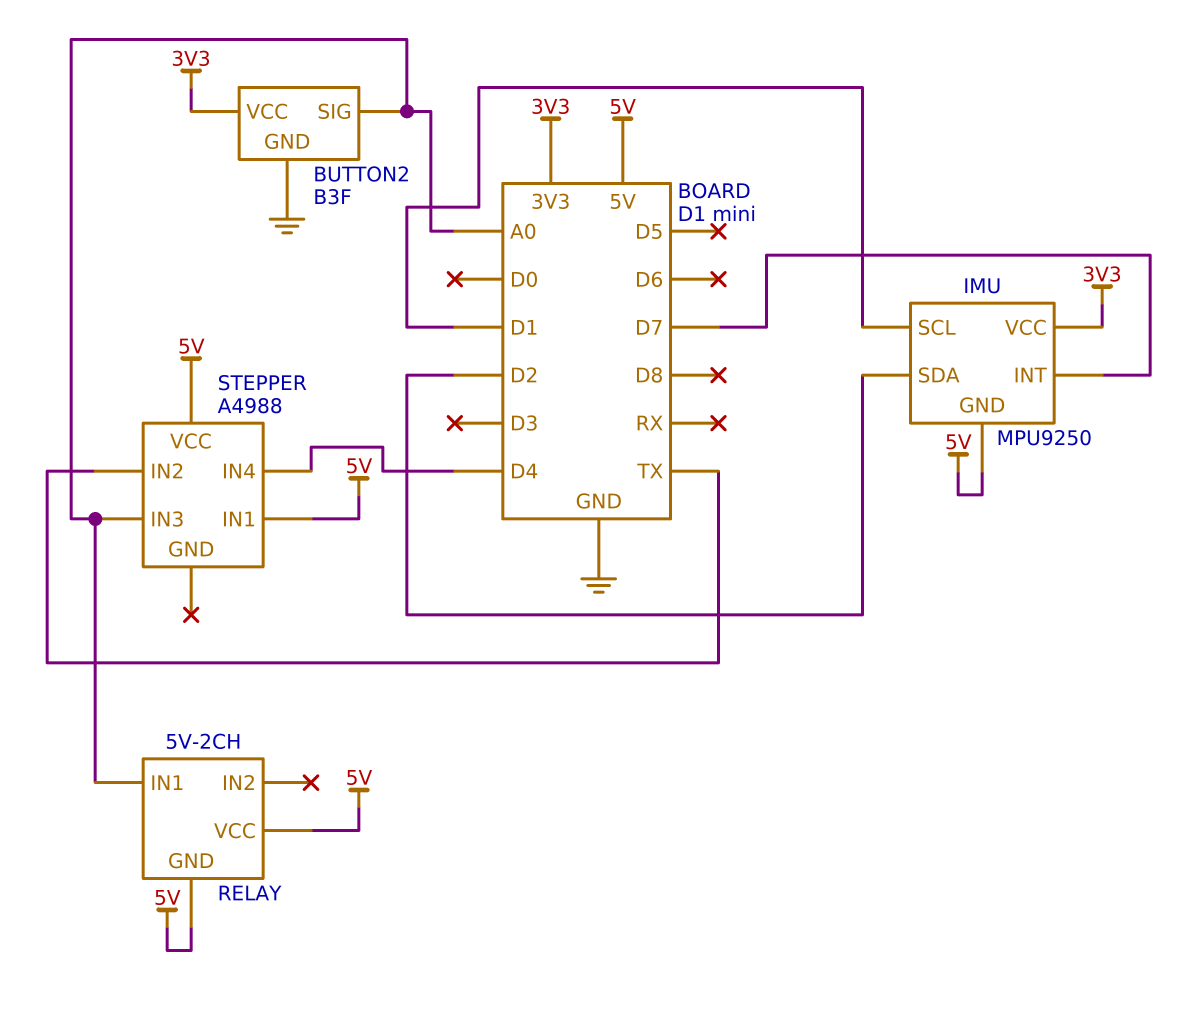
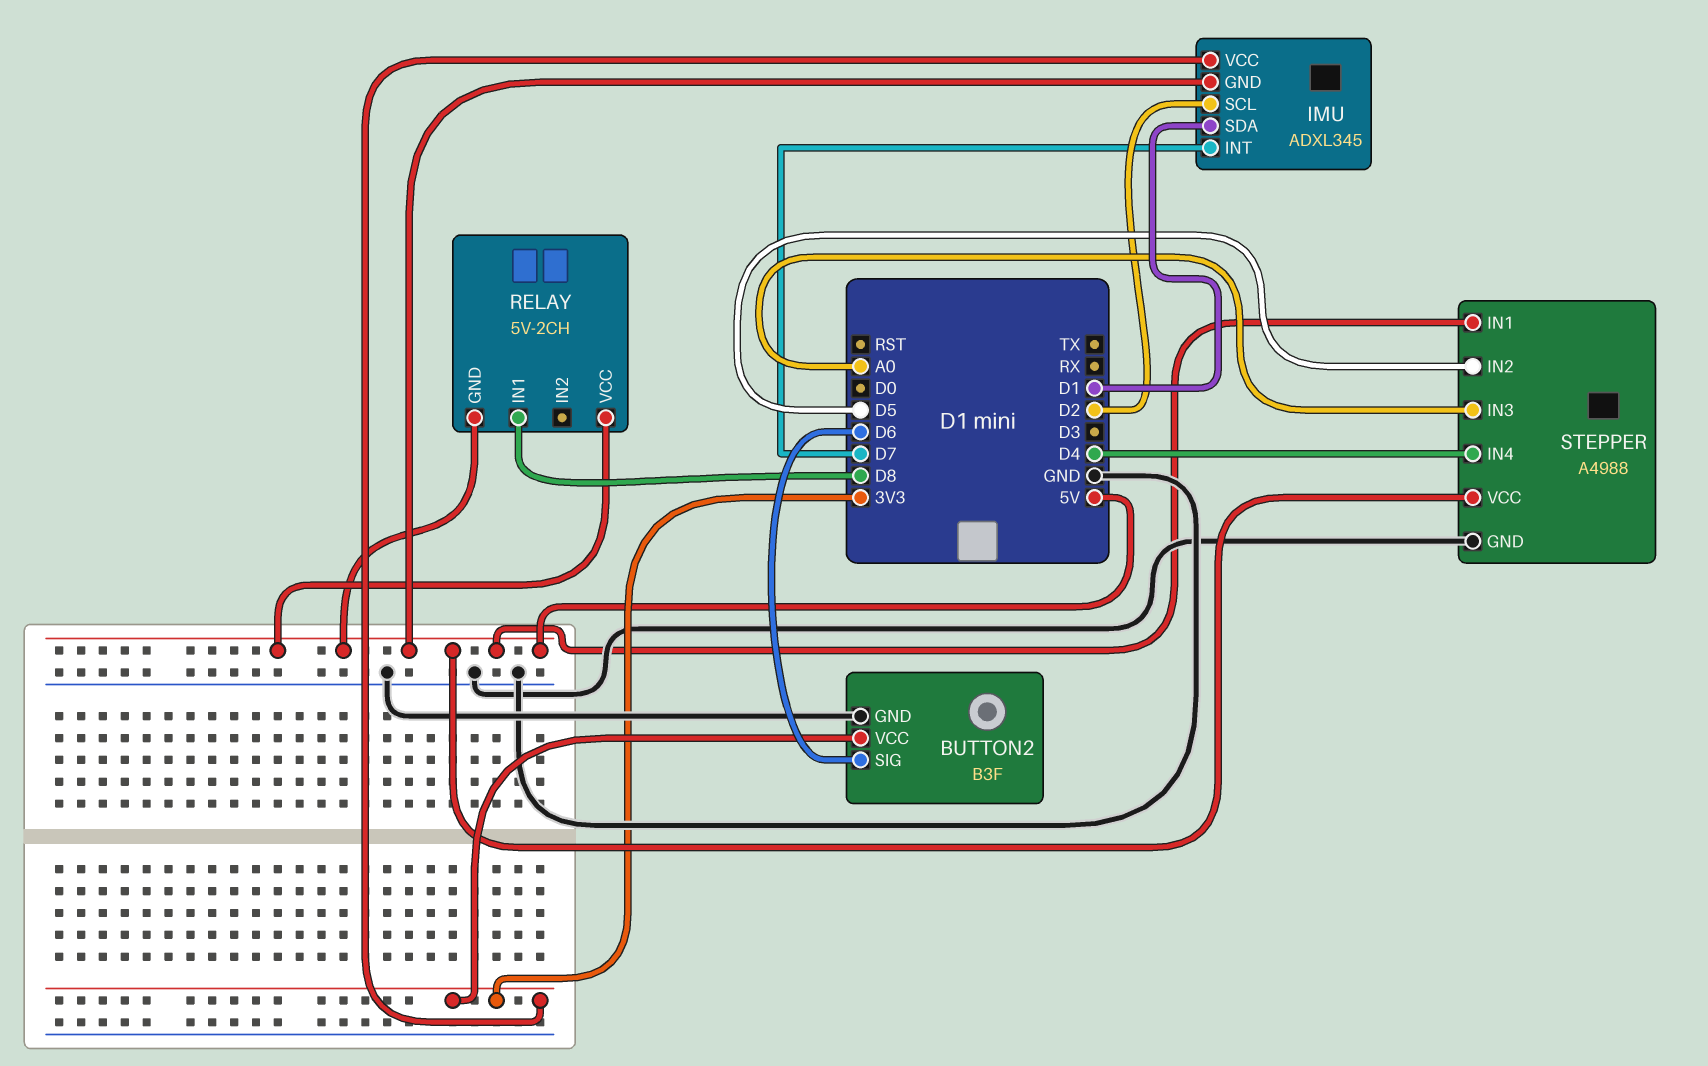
BUTTON2 pin SIG: A0 -> D6
IMU: MPU9250 -> ADXL345
IMU pin SCL: D1 -> D2
IMU pin SDA: D2 -> D1
RELAY pin IN1: A0 -> D8
STEPPER pin GND: none -> GND
STEPPER pin IN2: TX -> D5

